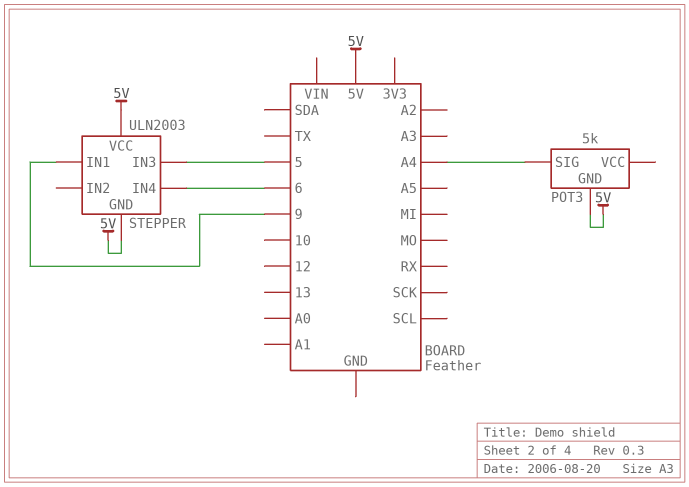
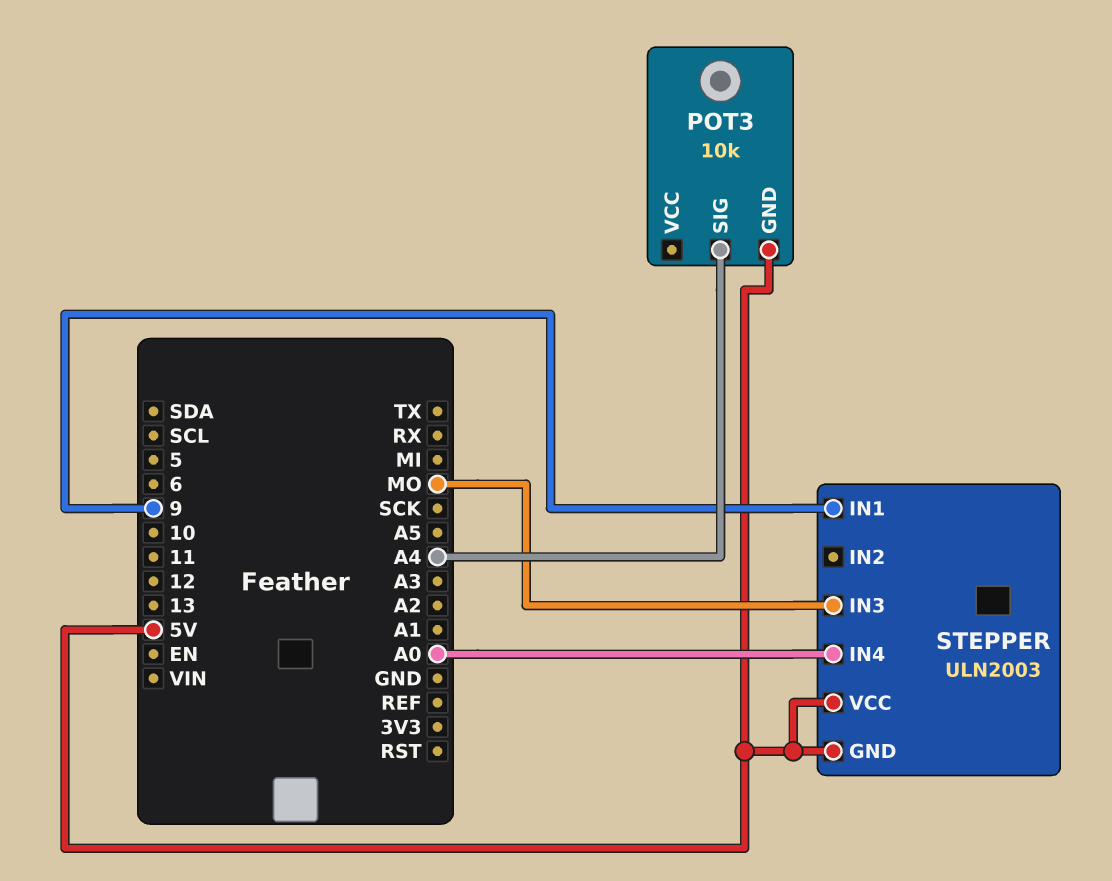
POT3: 5k -> 10k
STEPPER pin IN3: 5 -> MO
STEPPER pin IN4: 6 -> A0

